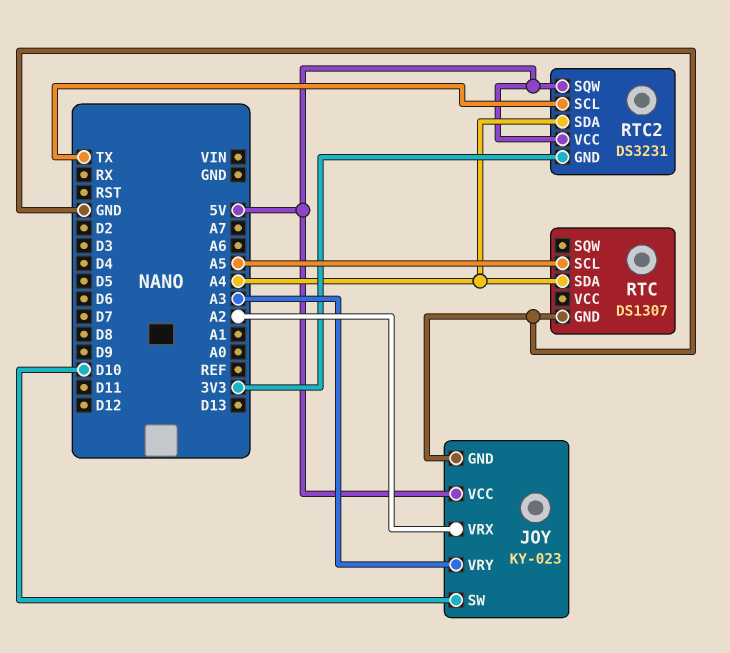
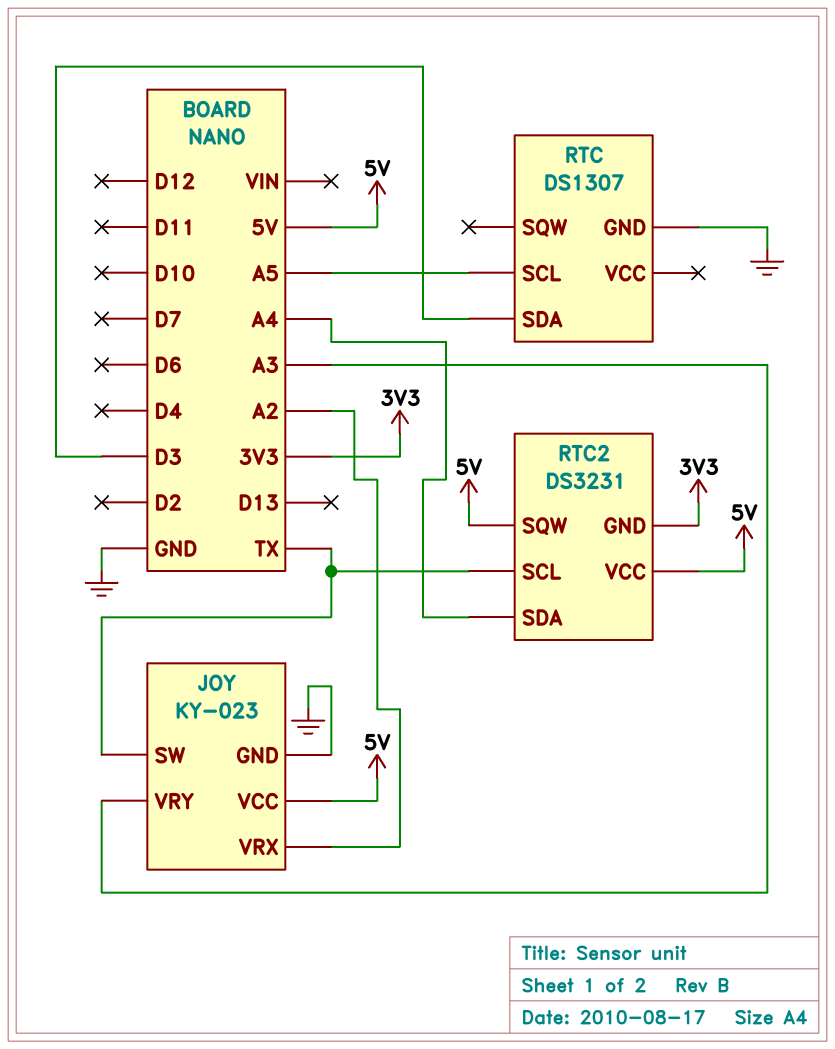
JOY pin SW: D10 -> TX
RTC pin SDA: A4 -> D3

